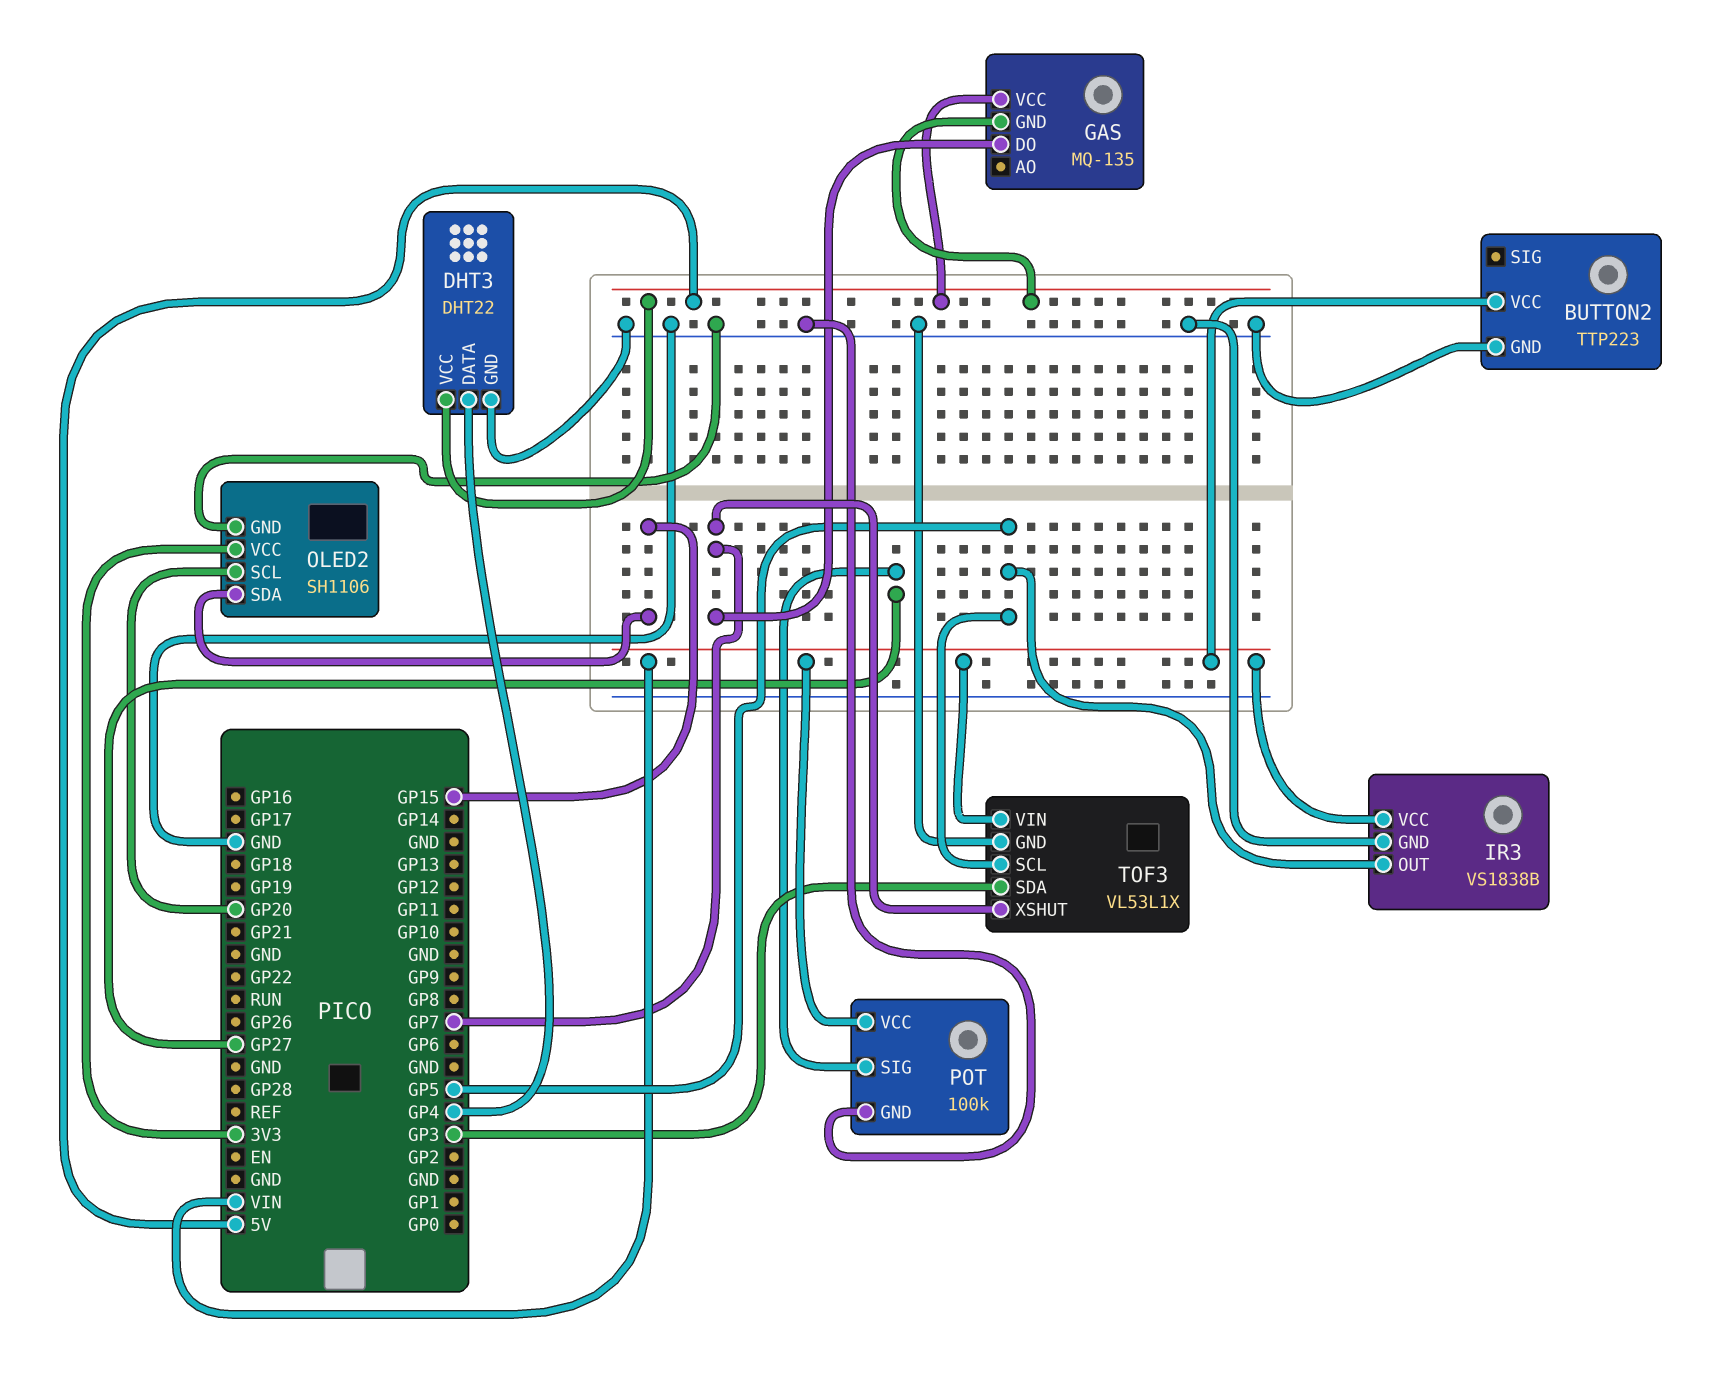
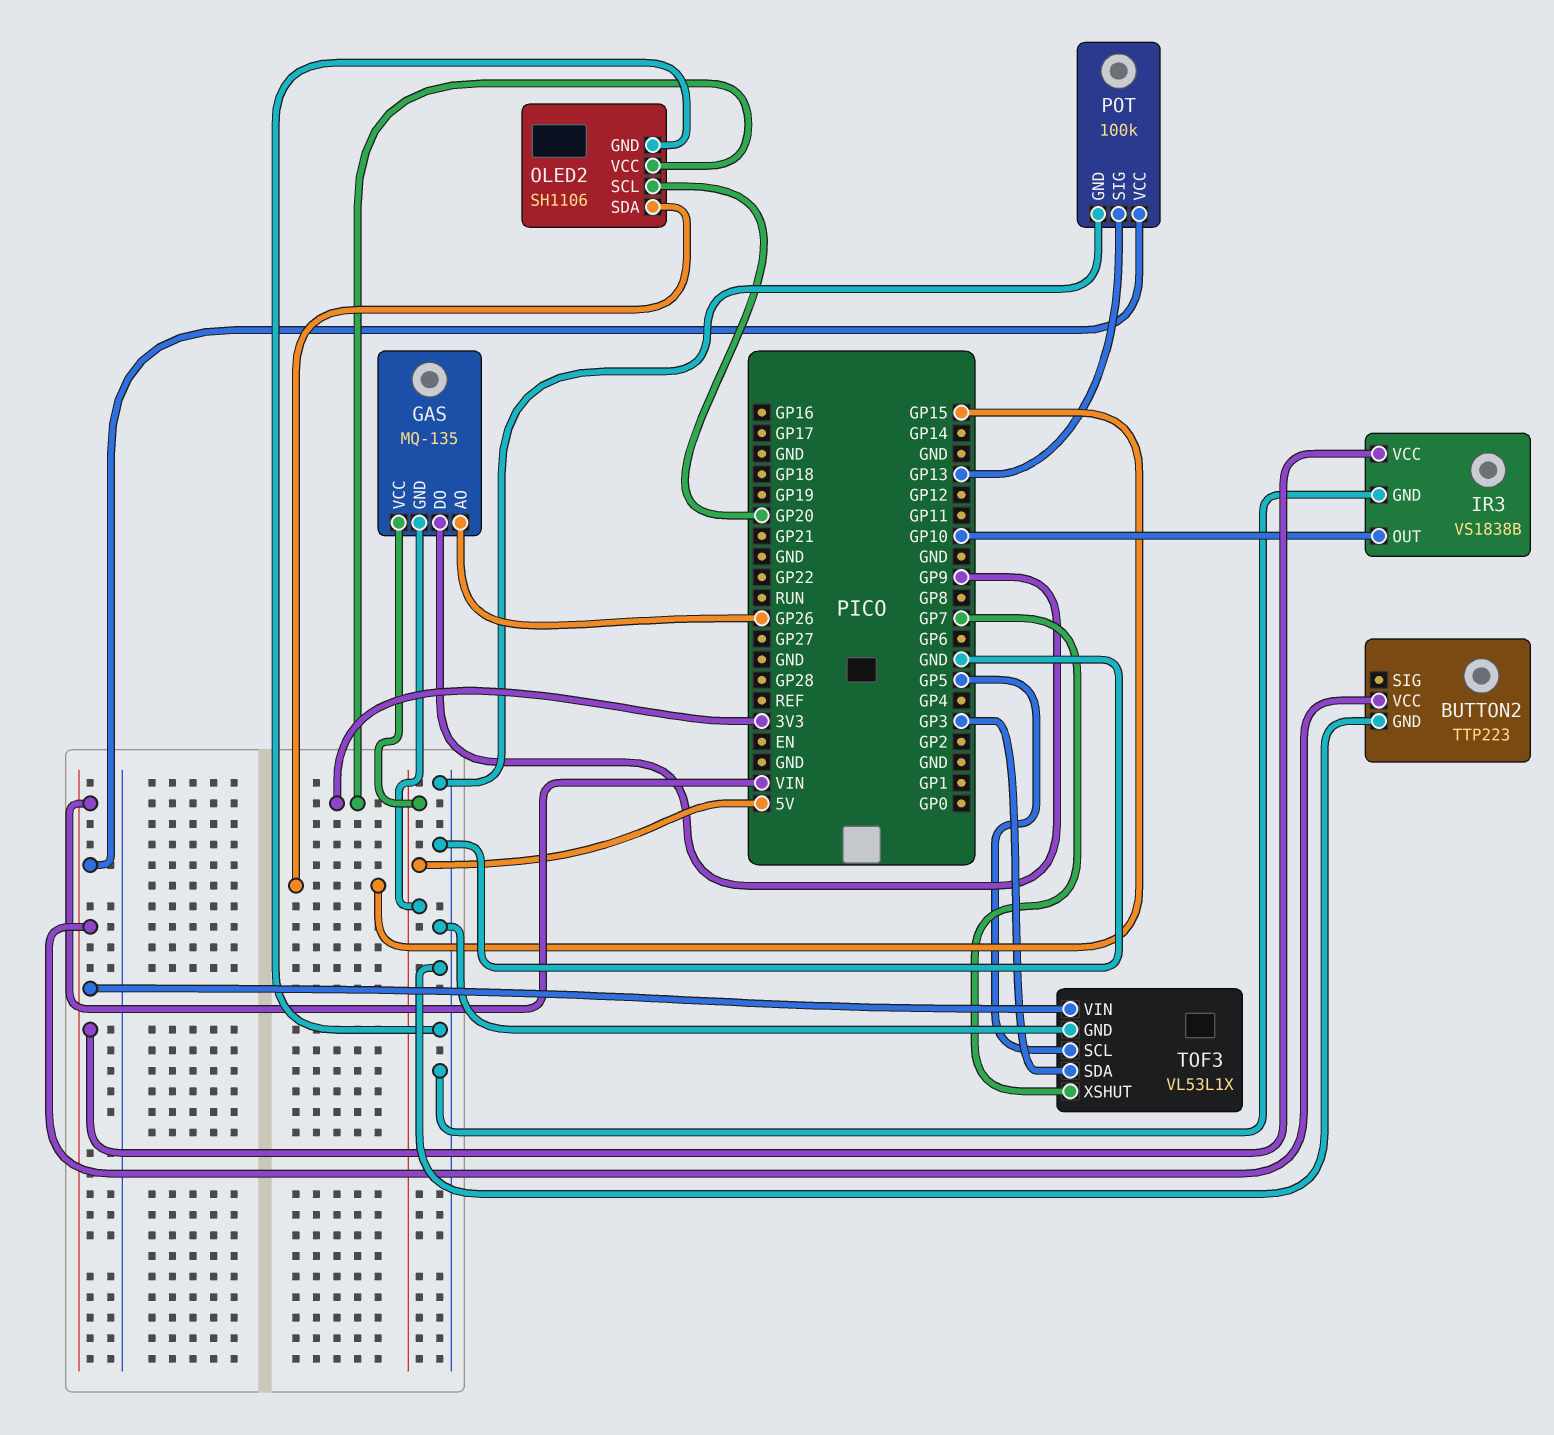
DHT3: DHT22 -> none
DHT3 pin DATA: GP4 -> none
DHT3 pin GND: GND -> none
DHT3 pin VCC: 5V -> none
GAS pin AO: none -> GP26
GAS pin DO: GP7 -> GP9
IR3 pin OUT: GP5 -> GP10
POT pin SIG: GP27 -> GP13

